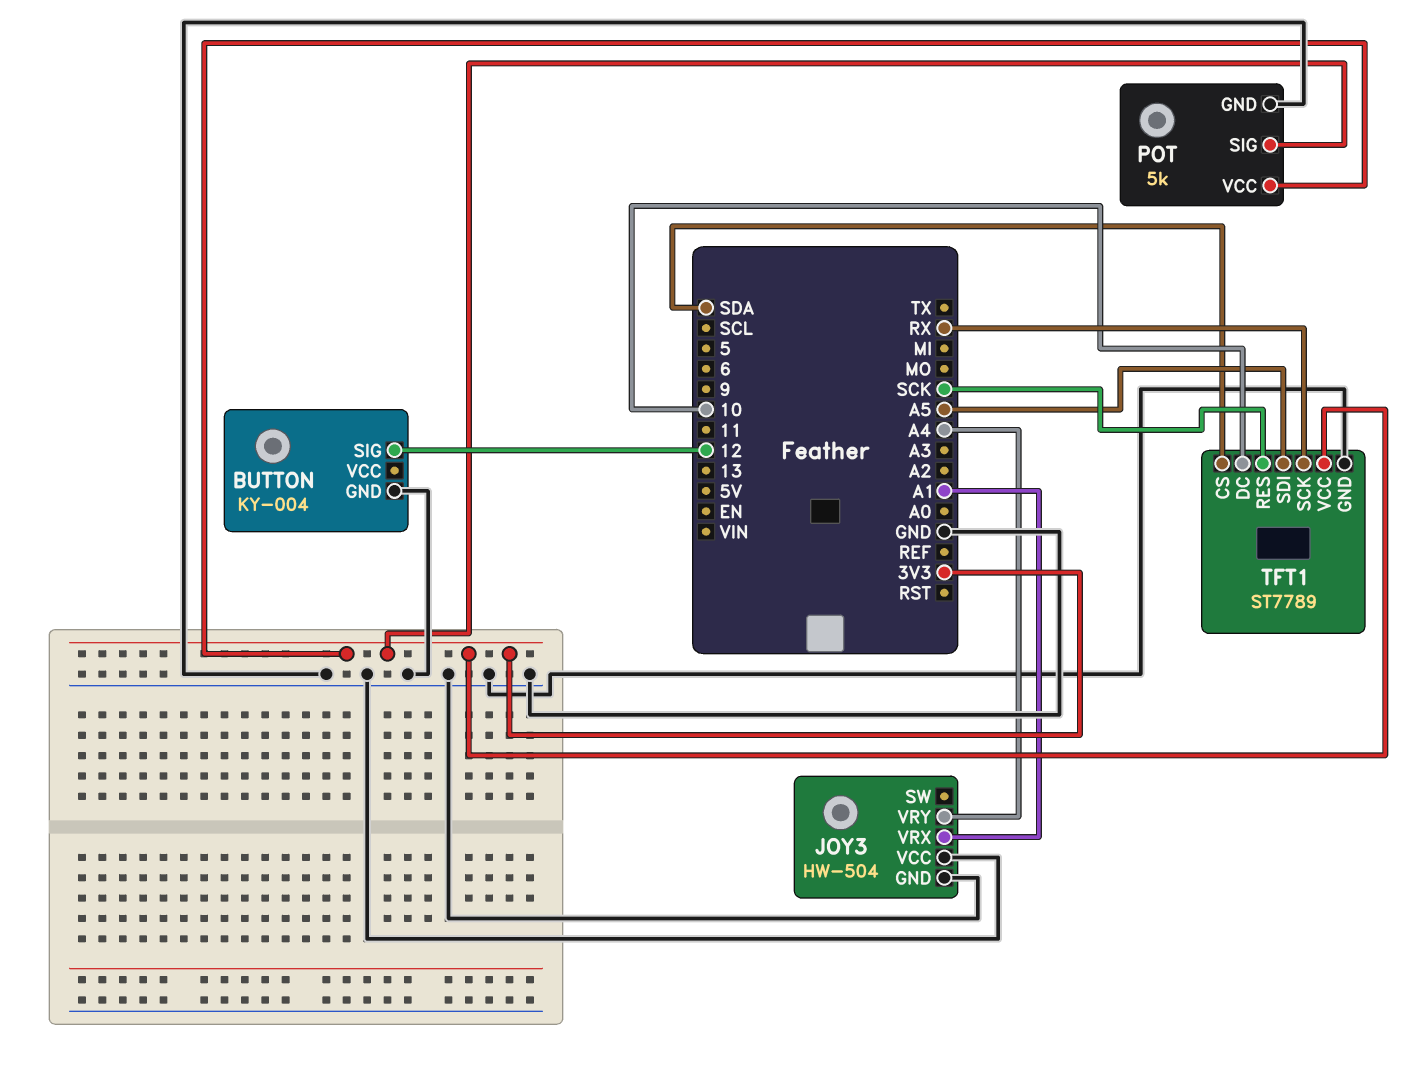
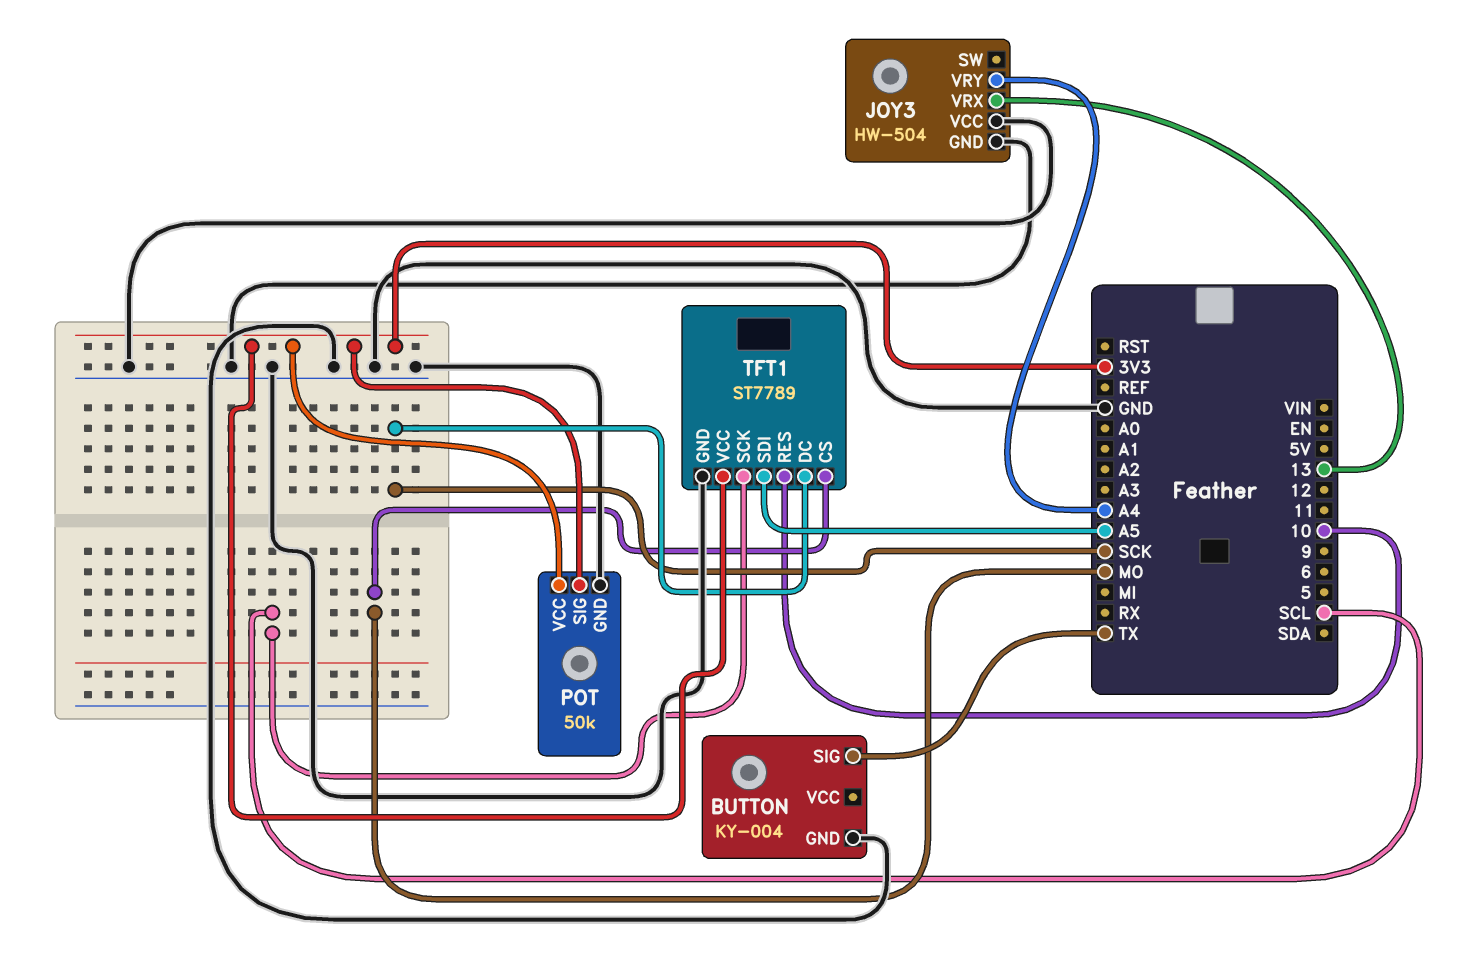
BUTTON pin SIG: 12 -> TX
JOY3 pin VRX: A1 -> 13
POT: 5k -> 50k
TFT1 pin CS: SDA -> MO
TFT1 pin DC: 10 -> SCK
TFT1 pin RES: SCK -> 10
TFT1 pin SCK: RX -> SCL

